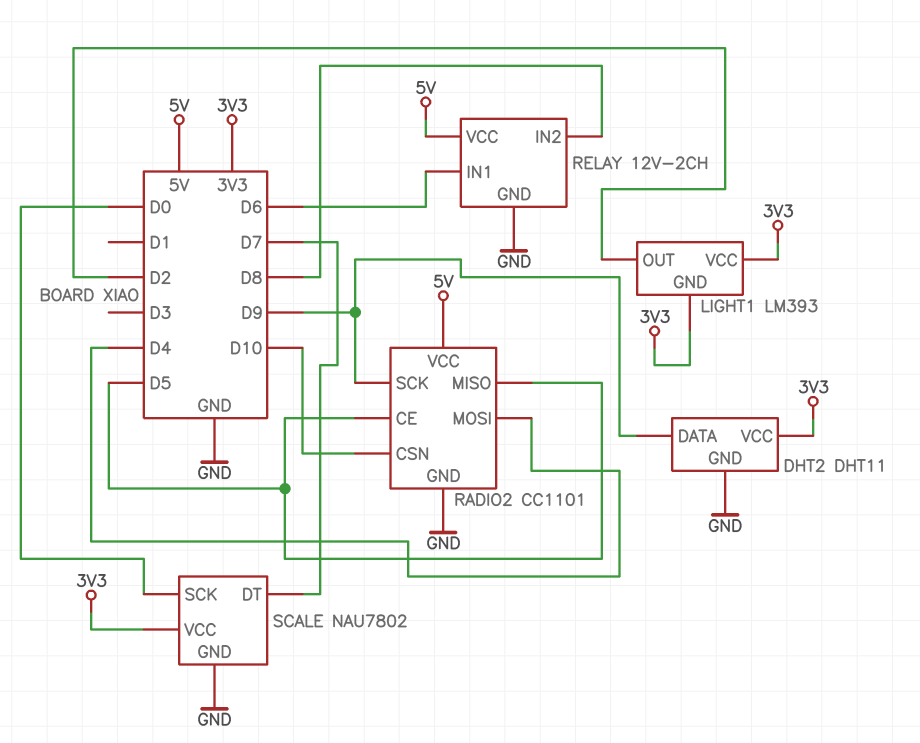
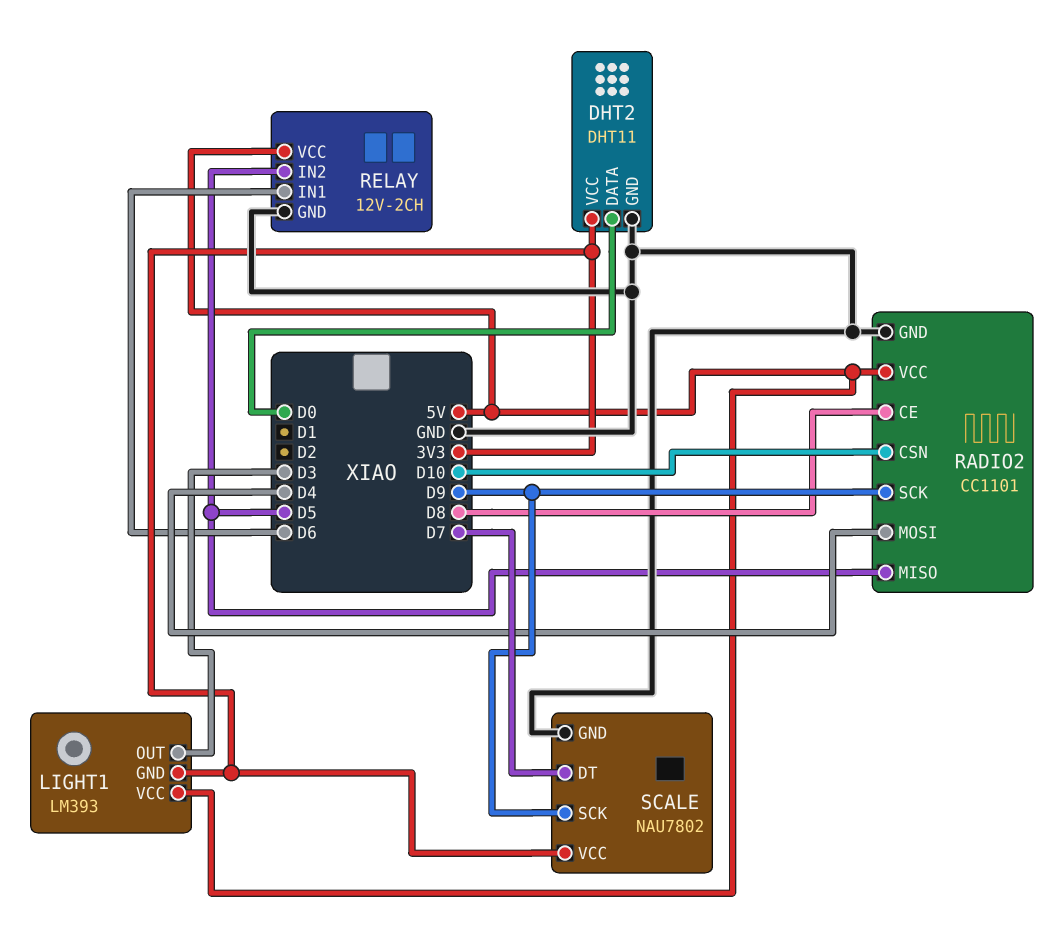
DHT2 pin DATA: D9 -> D0
LIGHT1 pin OUT: D2 -> D3
LIGHT1 pin VCC: 3V3 -> 5V
RADIO2 pin CE: D5 -> D8
RELAY pin IN2: D8 -> D5
SCALE pin SCK: D0 -> D9

